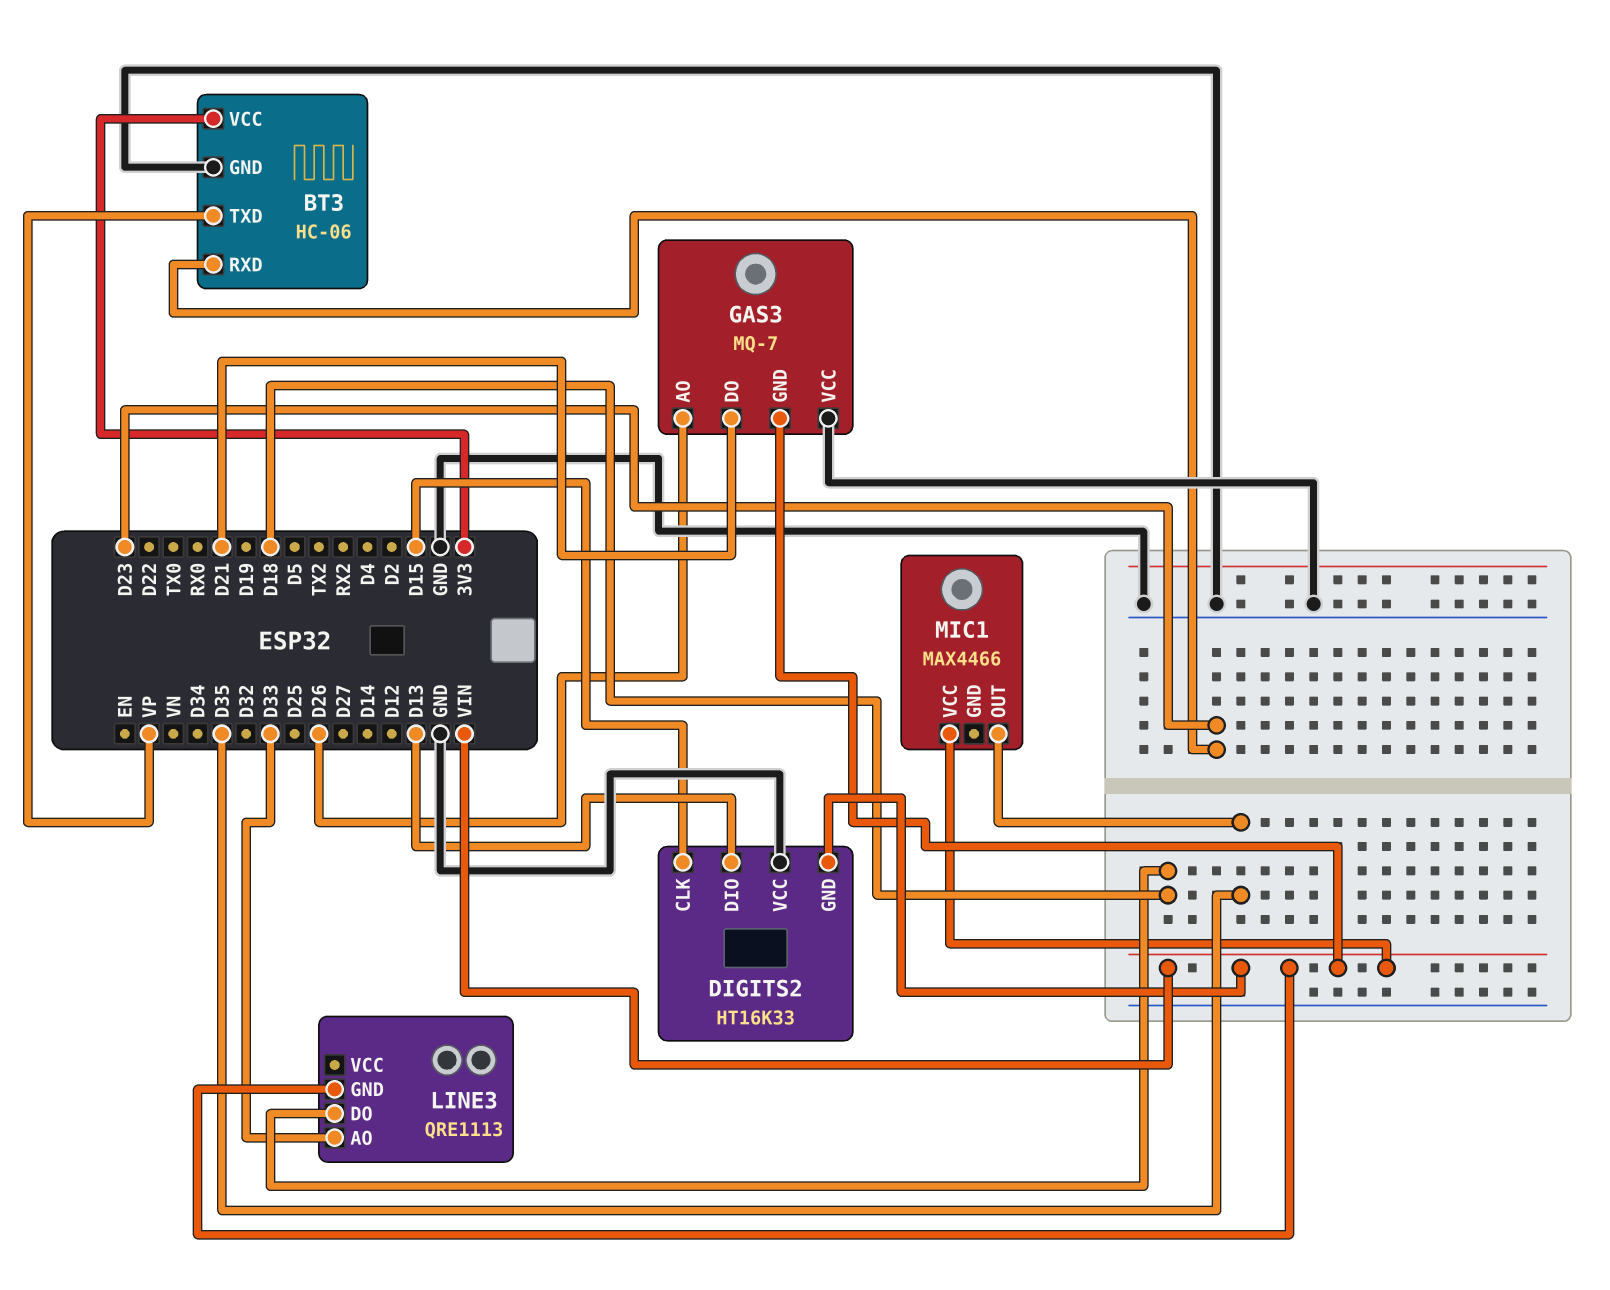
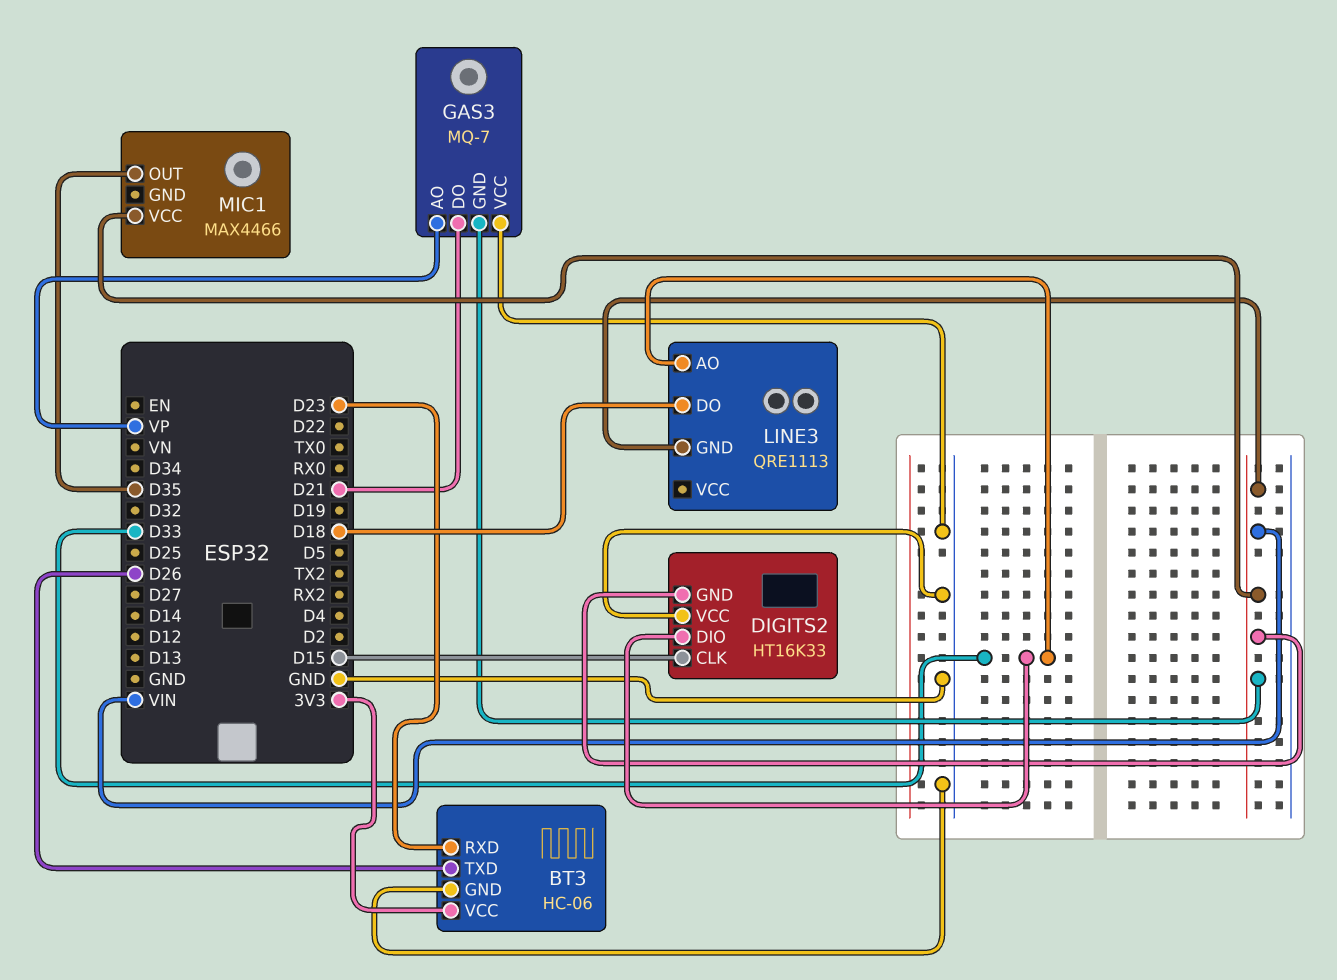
BT3 pin TXD: VP -> D26
DIGITS2 pin DIO: D13 -> D33
GAS3 pin AO: D26 -> VP

